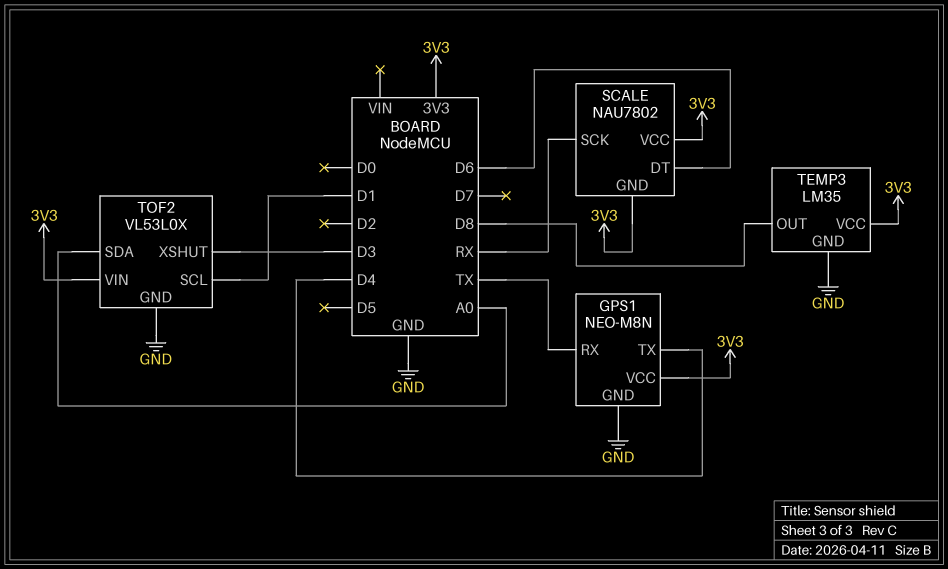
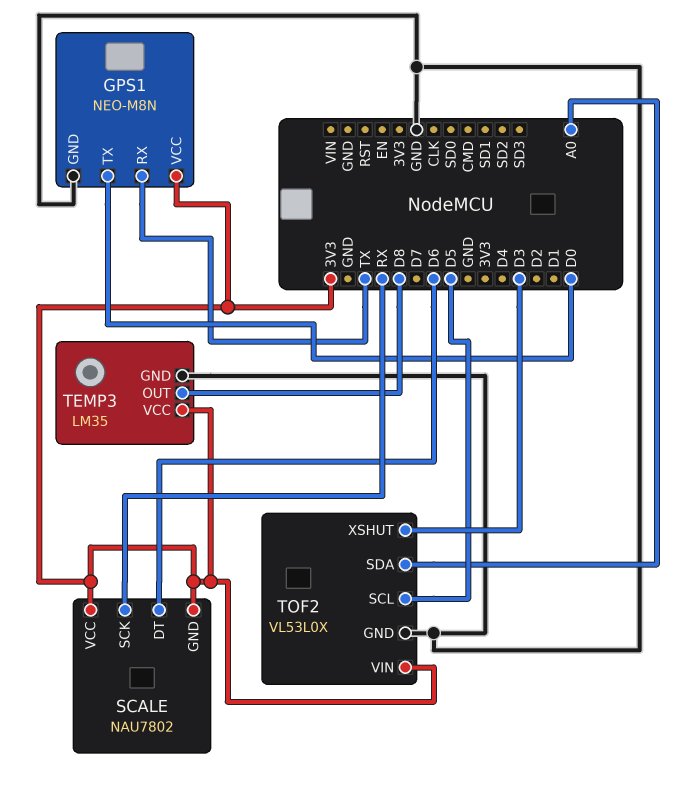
GPS1 pin TX: D4 -> D0
TOF2 pin SCL: D1 -> D5

